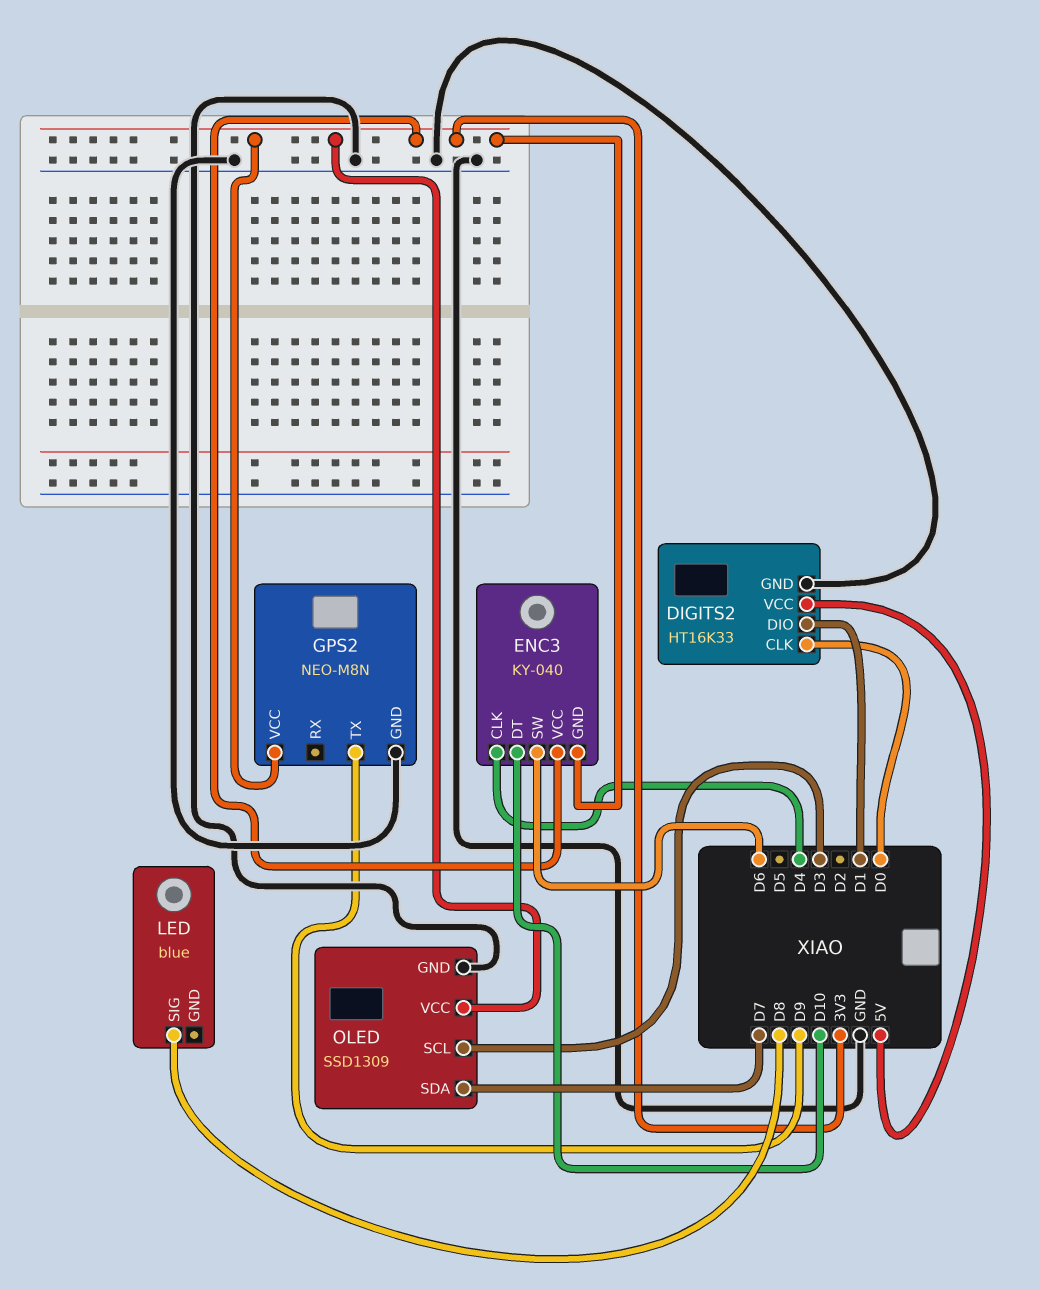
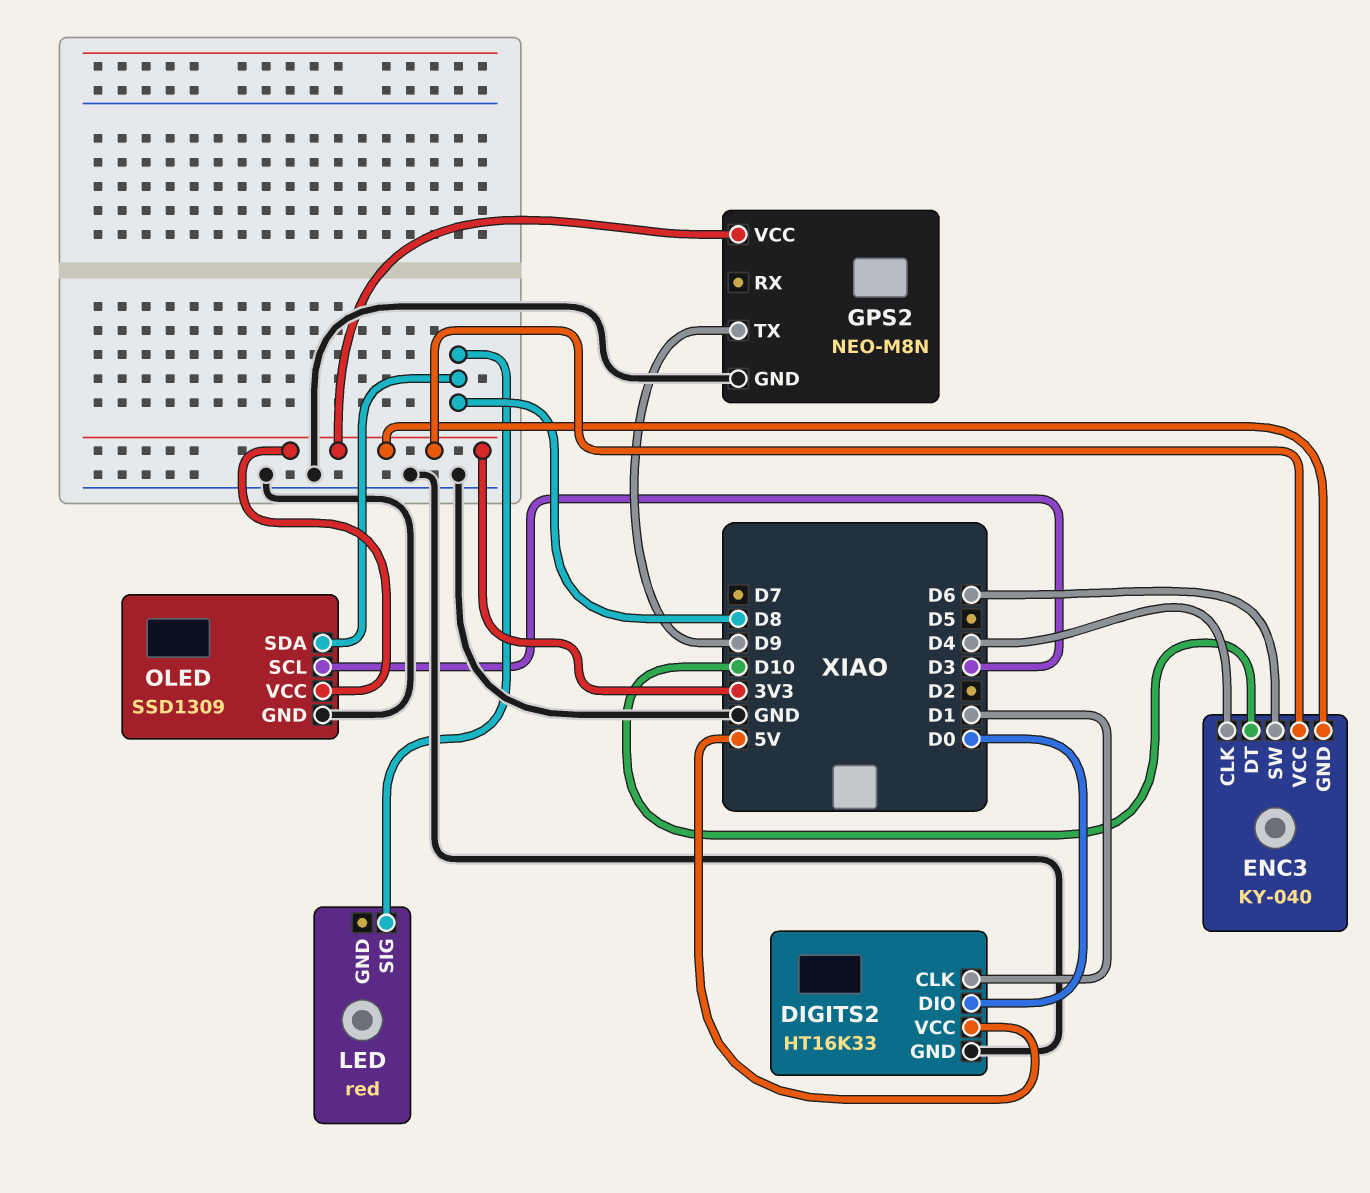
DIGITS2 pin CLK: D0 -> D1
DIGITS2 pin DIO: D1 -> D0
LED: blue -> red
OLED pin SDA: D7 -> D8

